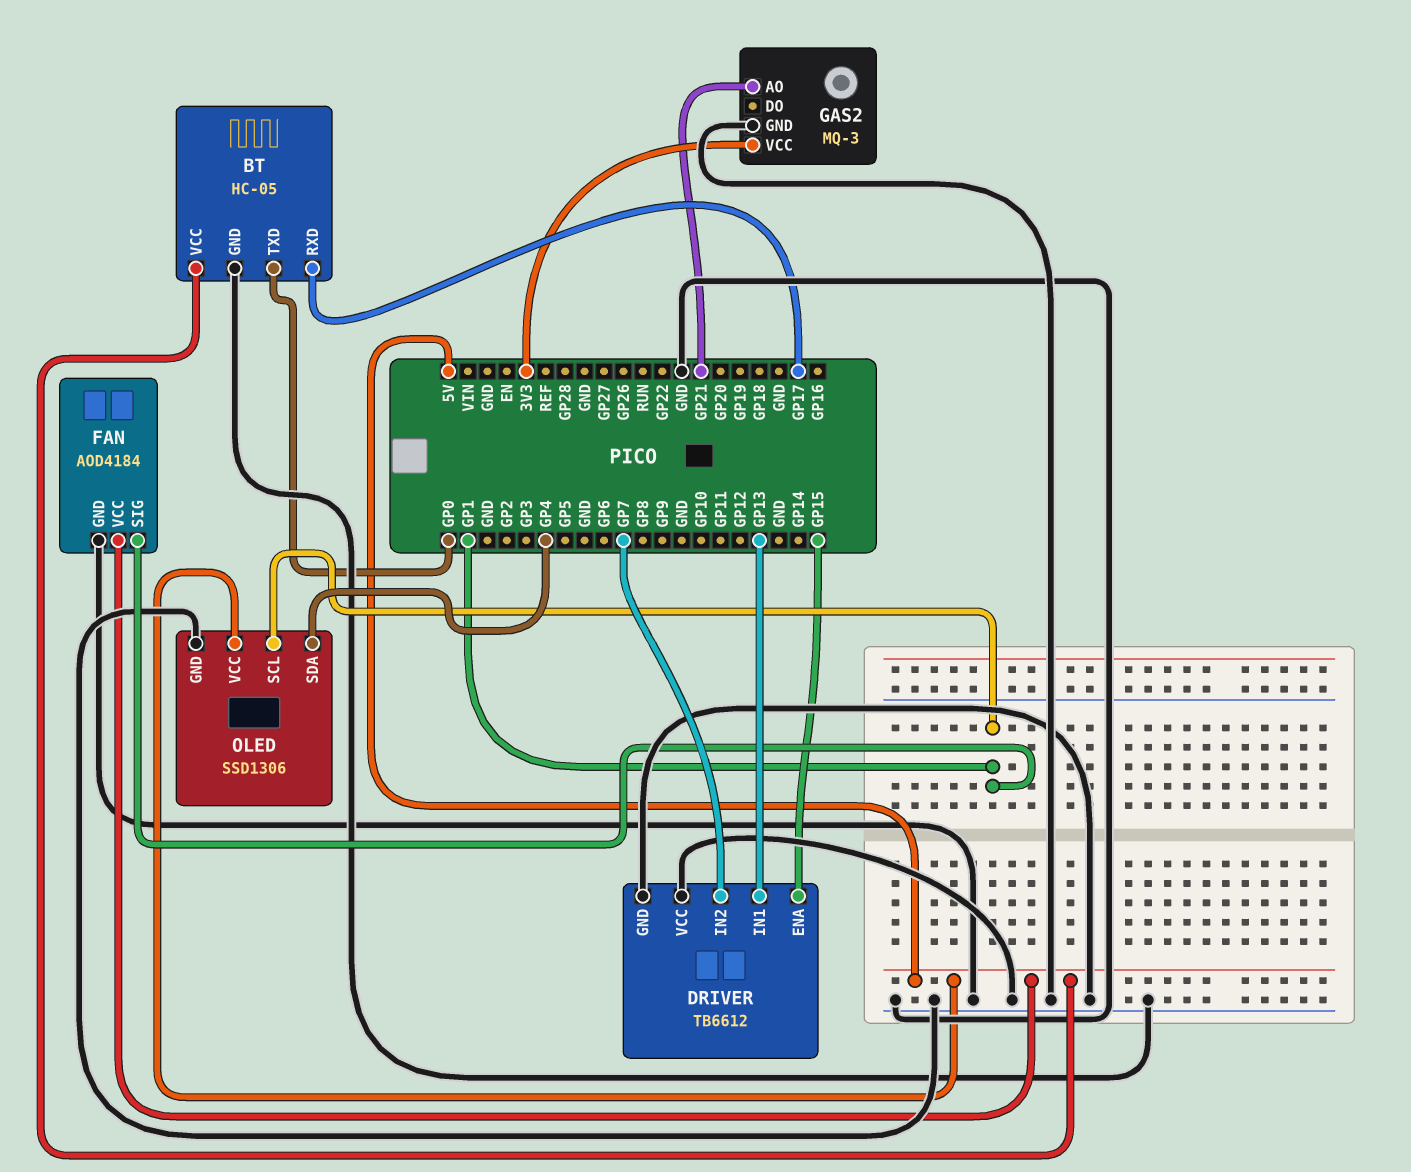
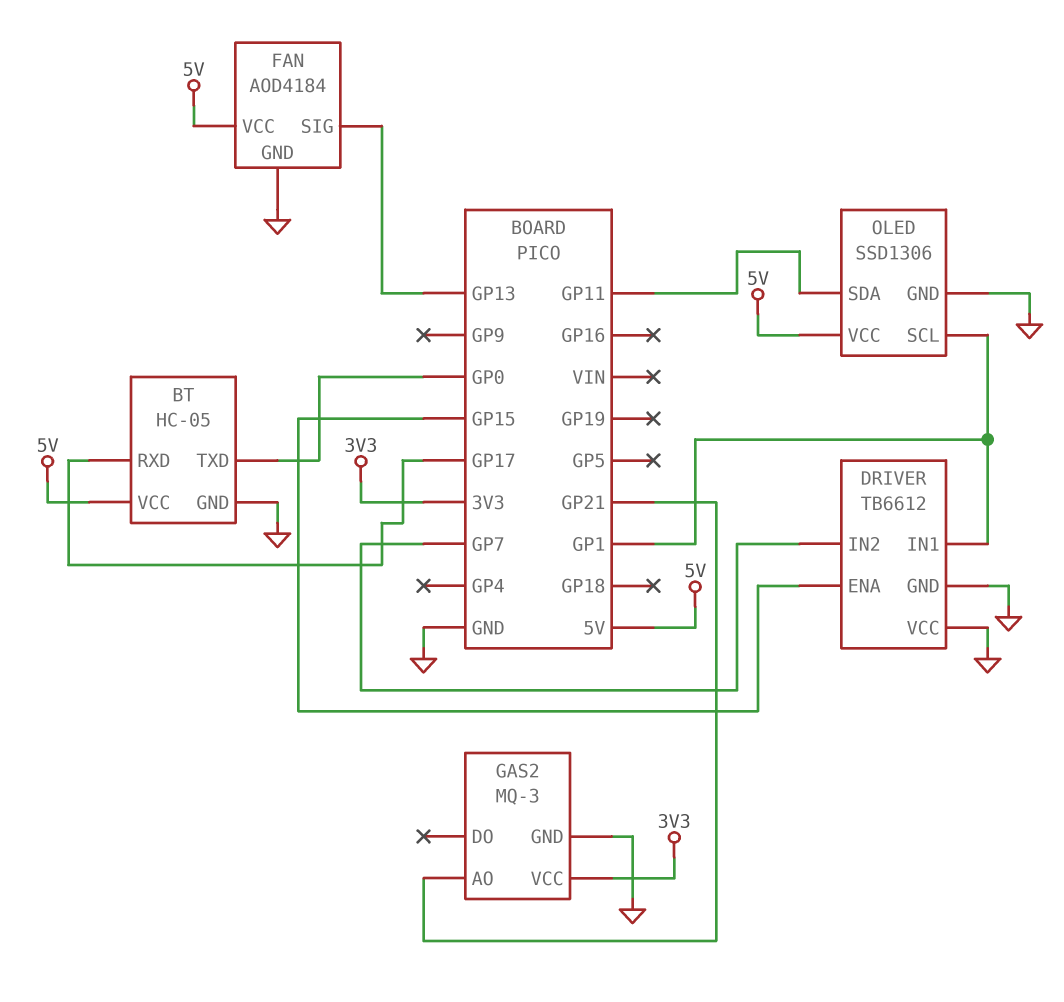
DRIVER pin IN1: GP13 -> GP1
FAN pin SIG: GP1 -> GP13
OLED pin SDA: GP4 -> GP11

